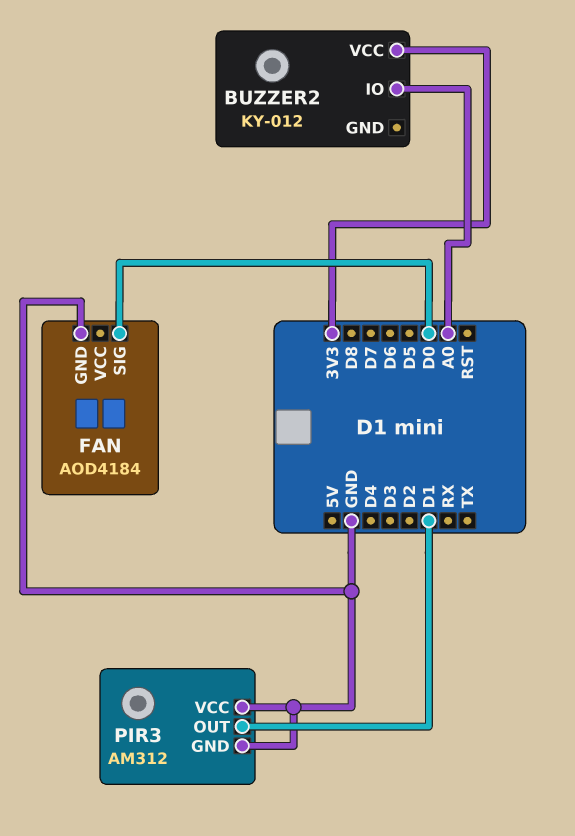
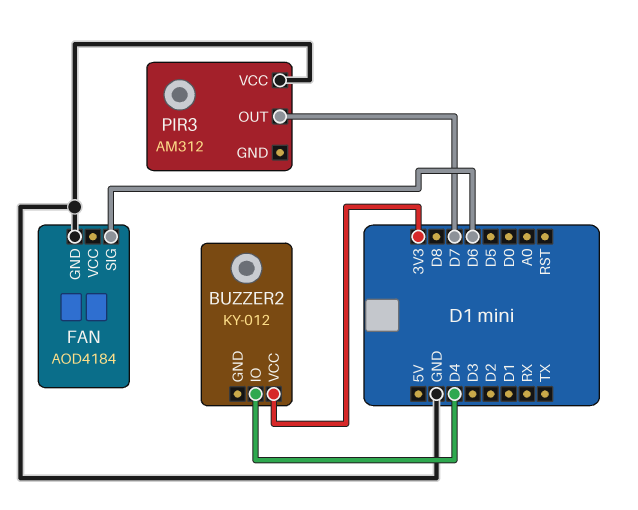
BUZZER2 pin IO: A0 -> D4
FAN pin SIG: D0 -> D6
PIR3 pin GND: GND -> none
PIR3 pin OUT: D1 -> D7

